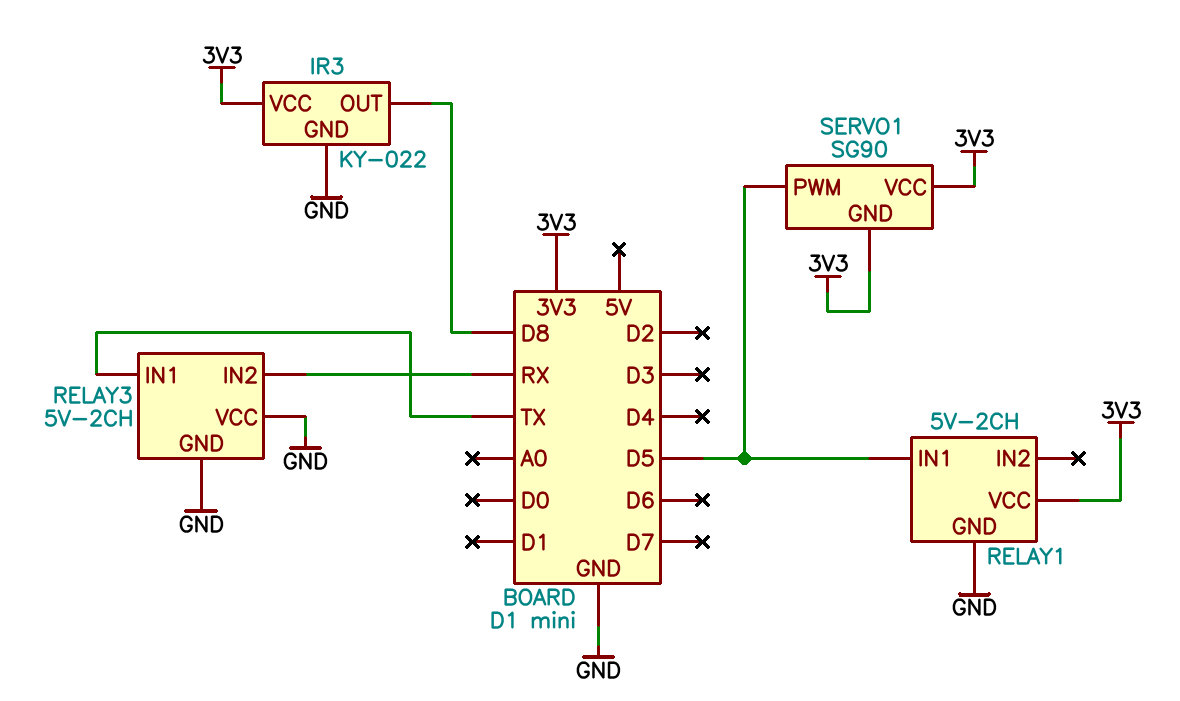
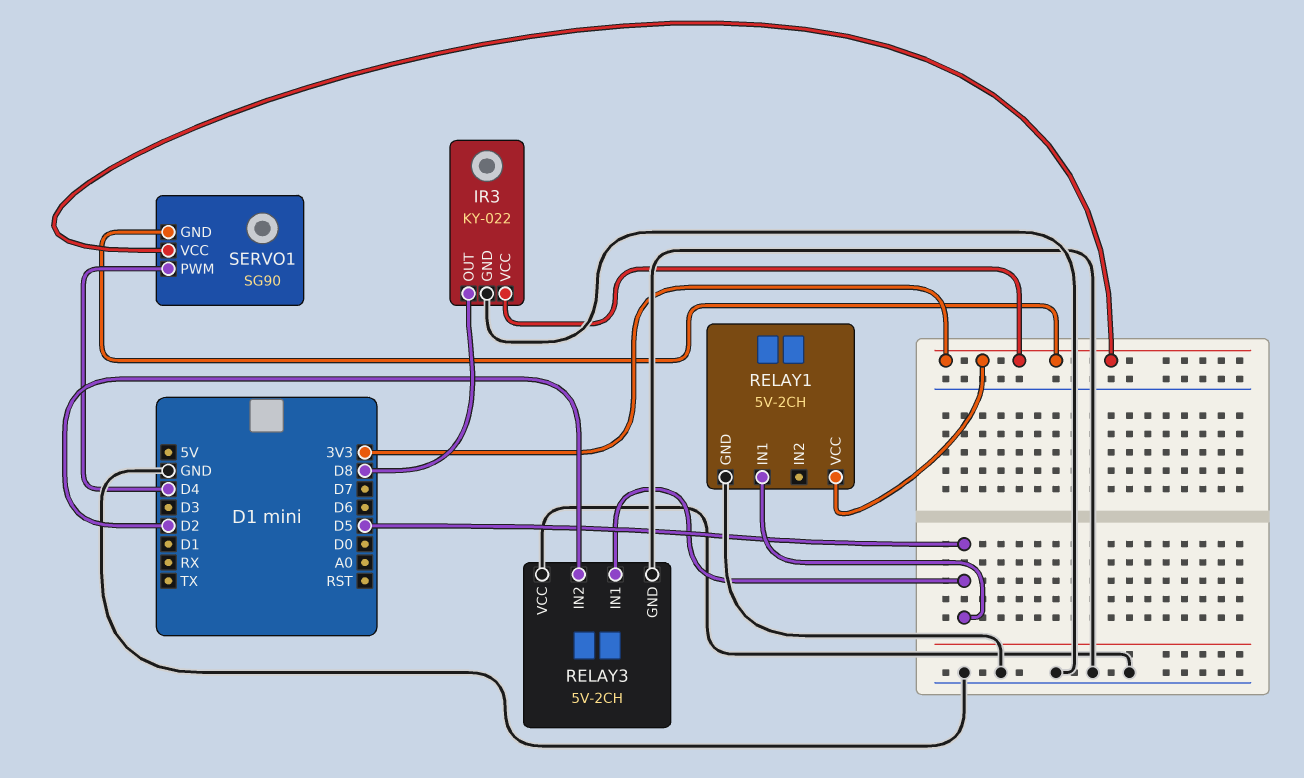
RELAY3 pin IN1: TX -> D5
RELAY3 pin IN2: RX -> D2
SERVO1 pin PWM: D5 -> D4

